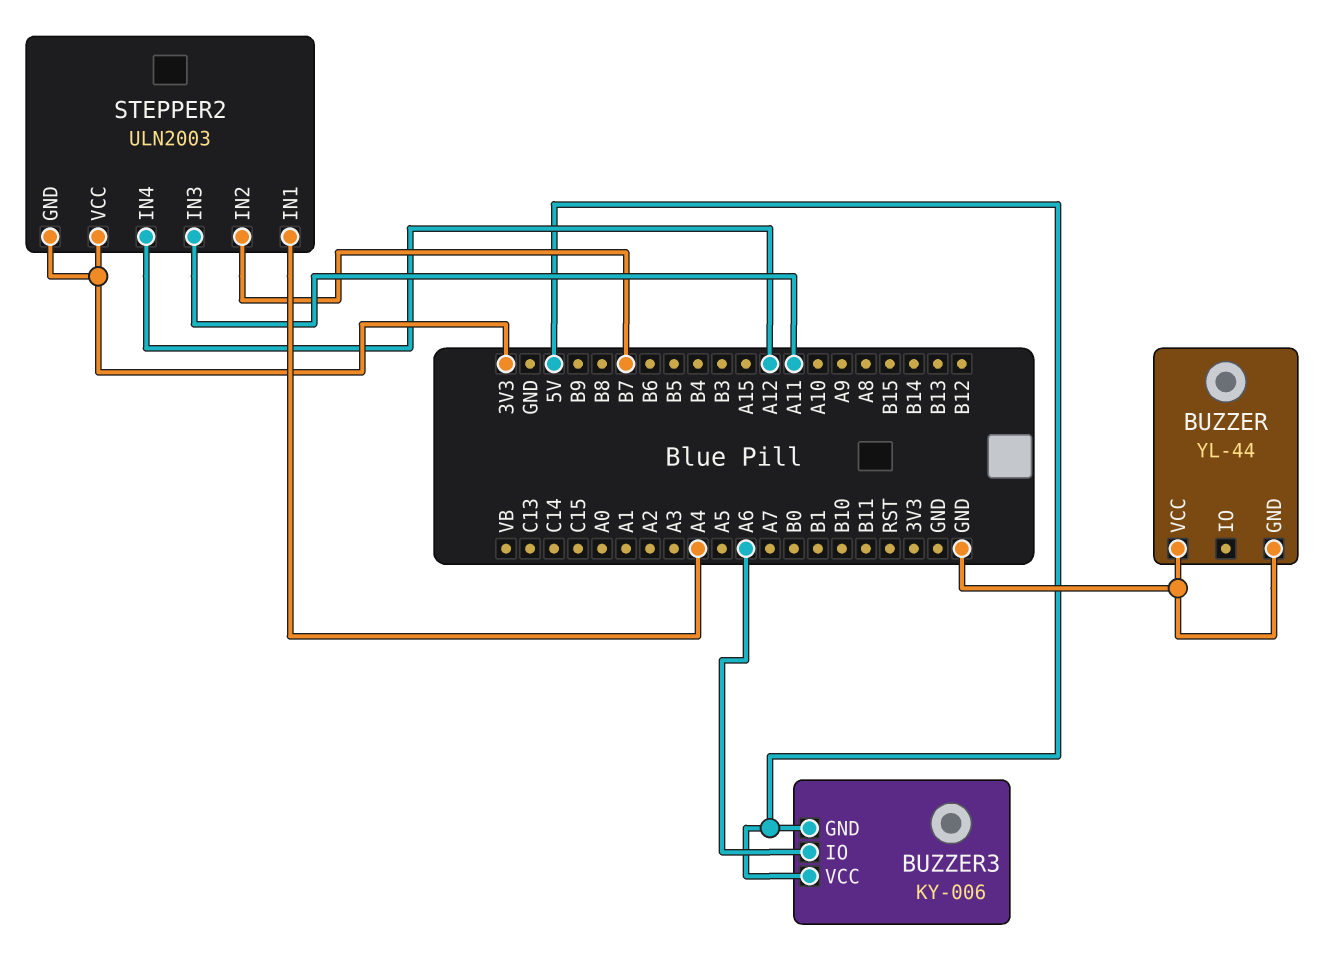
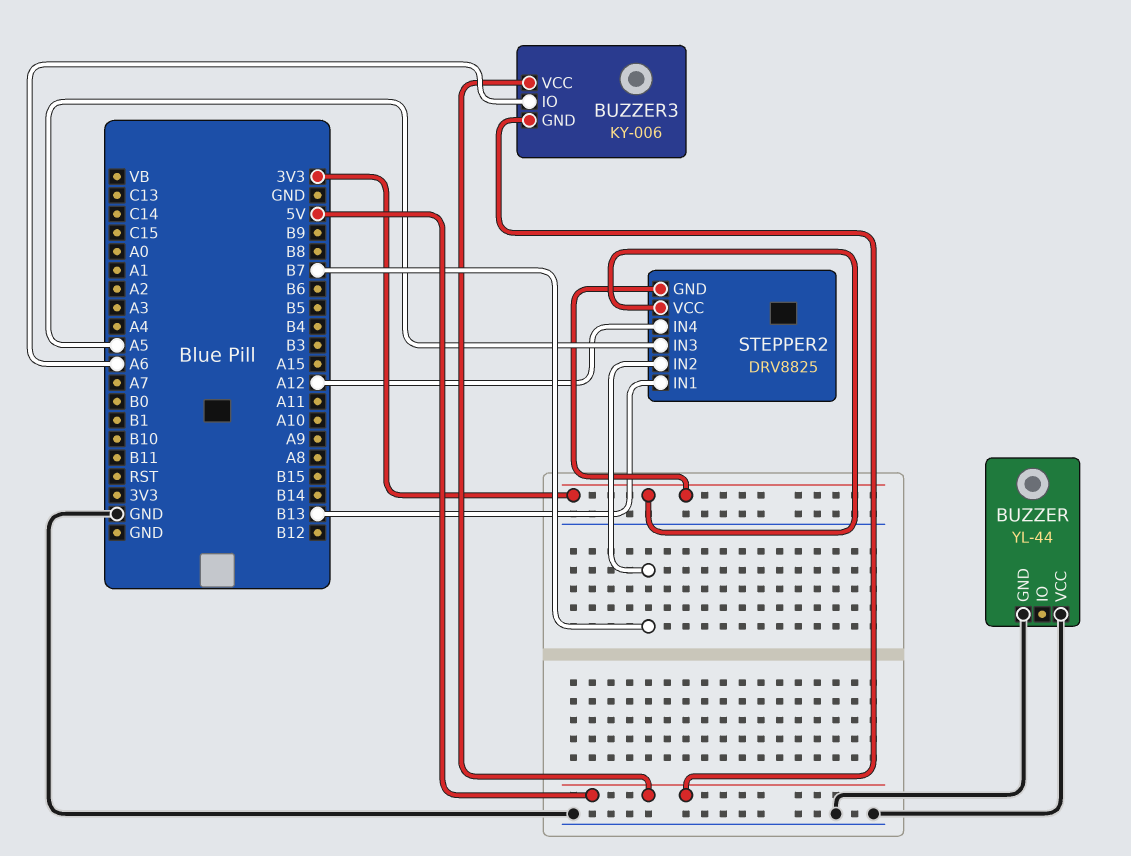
STEPPER2: ULN2003 -> DRV8825
STEPPER2 pin IN1: A4 -> B13
STEPPER2 pin IN3: A11 -> A5

